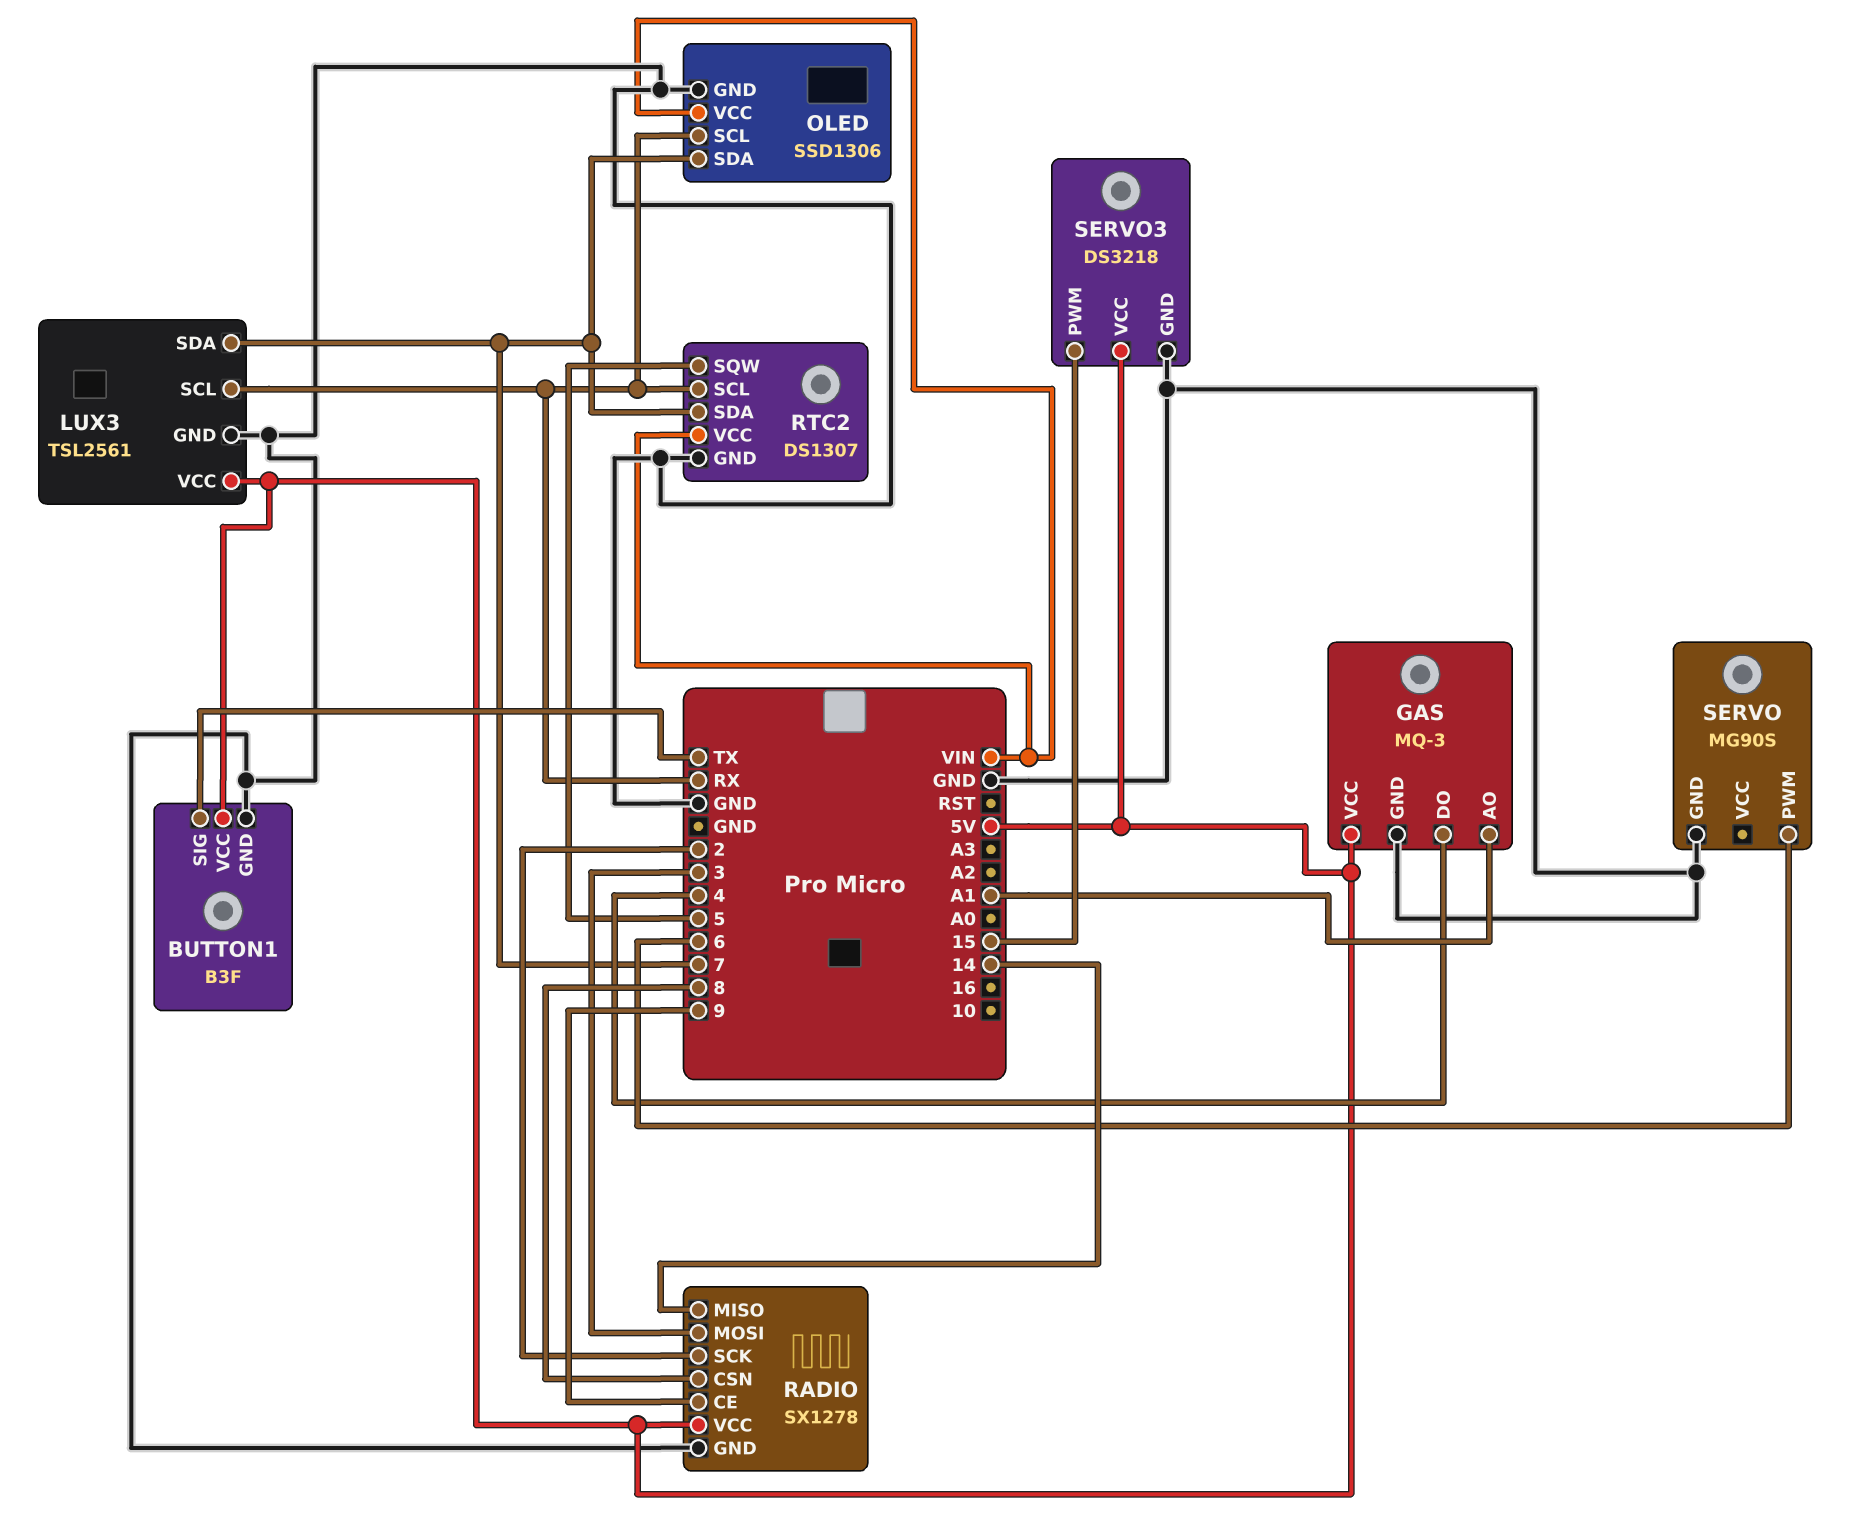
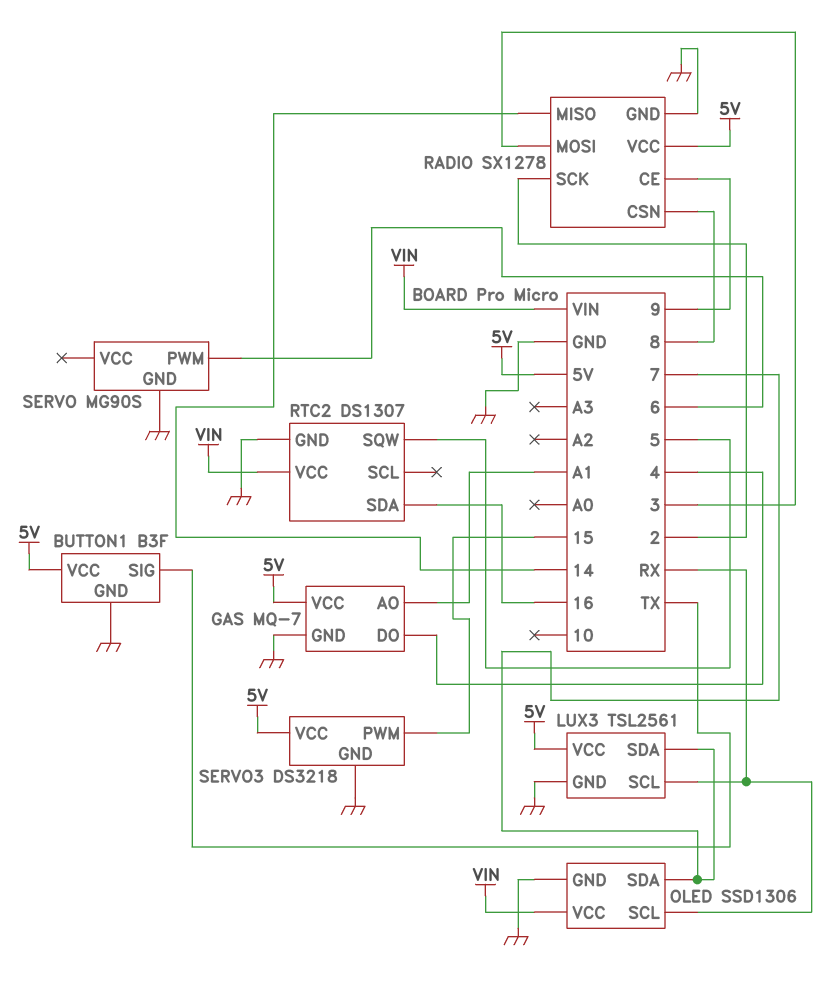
GAS: MQ-3 -> MQ-7
RTC2 pin SCL: RX -> none
RTC2 pin SDA: 7 -> 16

